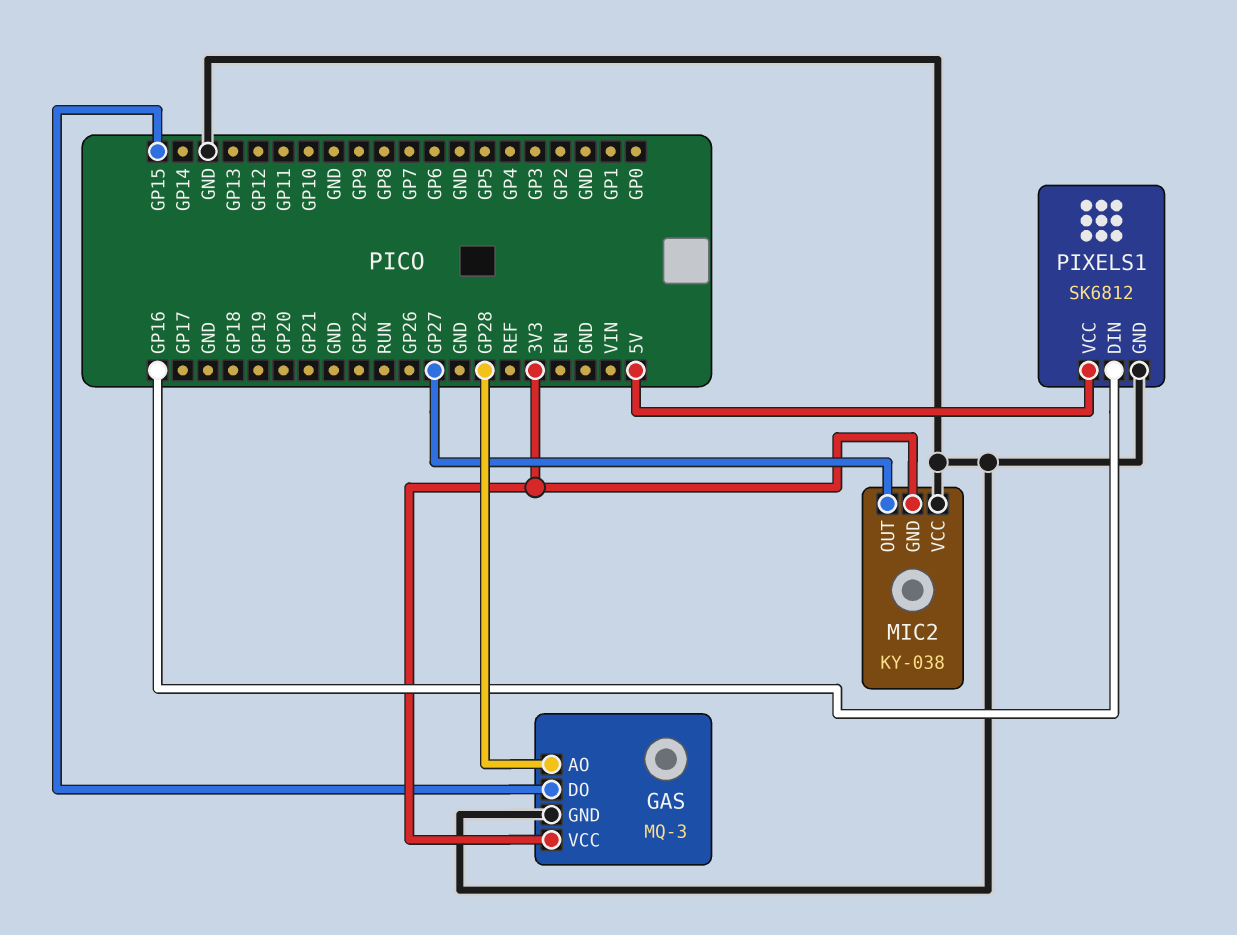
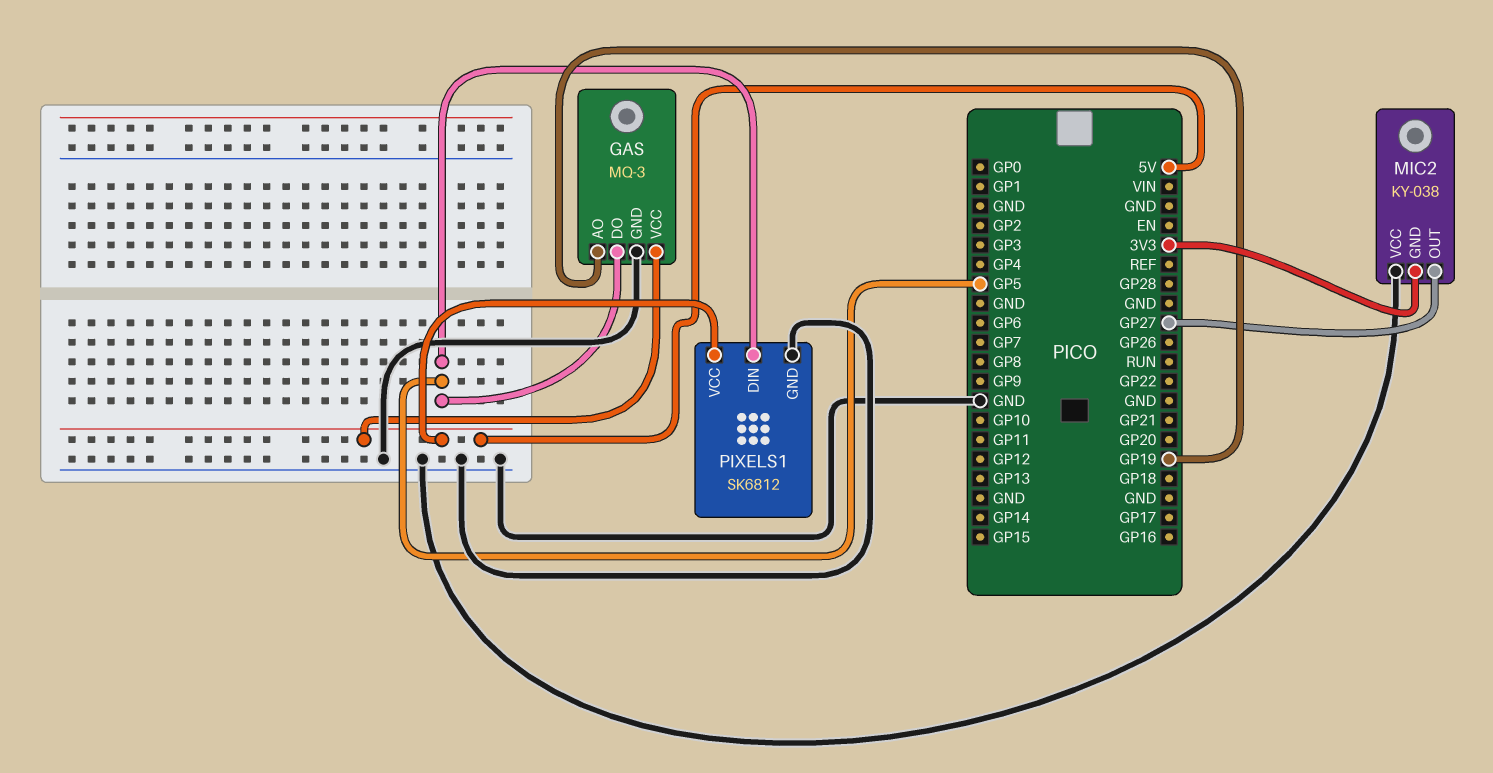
GAS pin AO: GP28 -> GP19
GAS pin DO: GP15 -> GP5
GAS pin VCC: 3V3 -> 5V
PIXELS1 pin DIN: GP16 -> GP5

